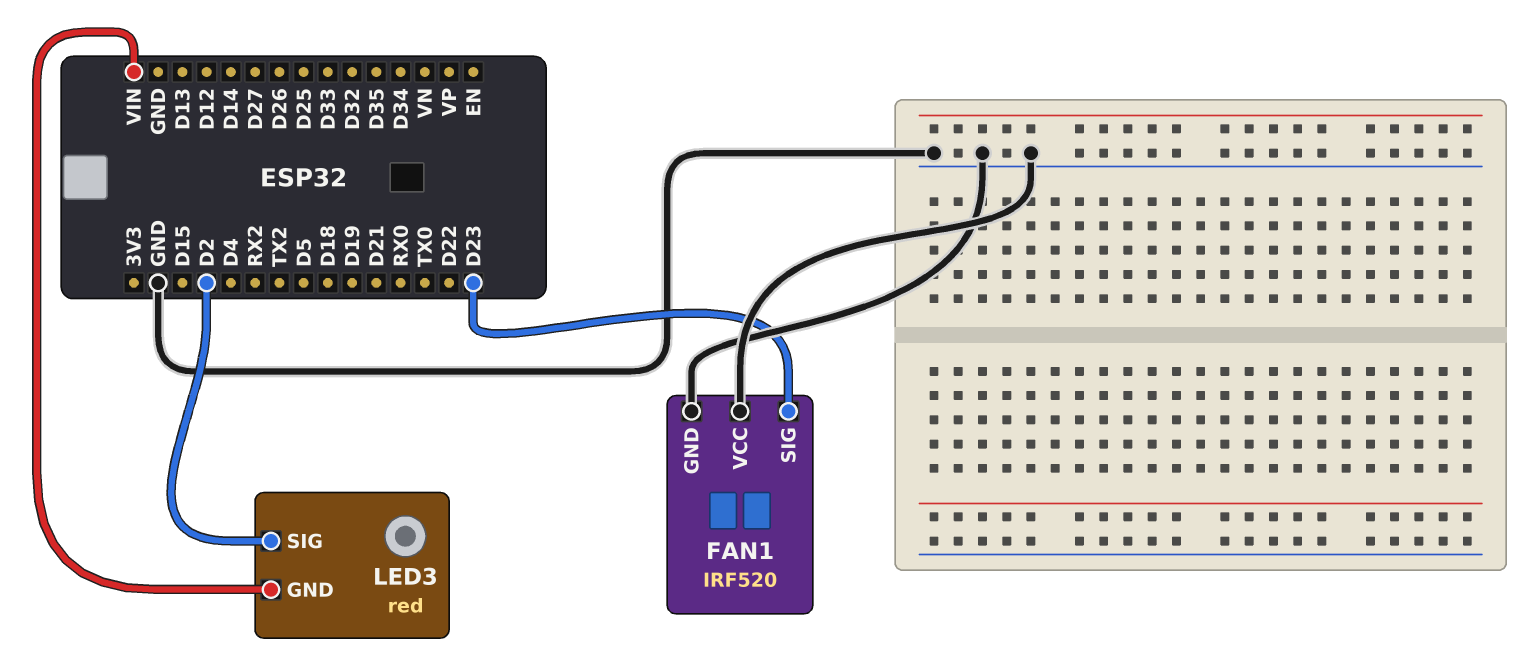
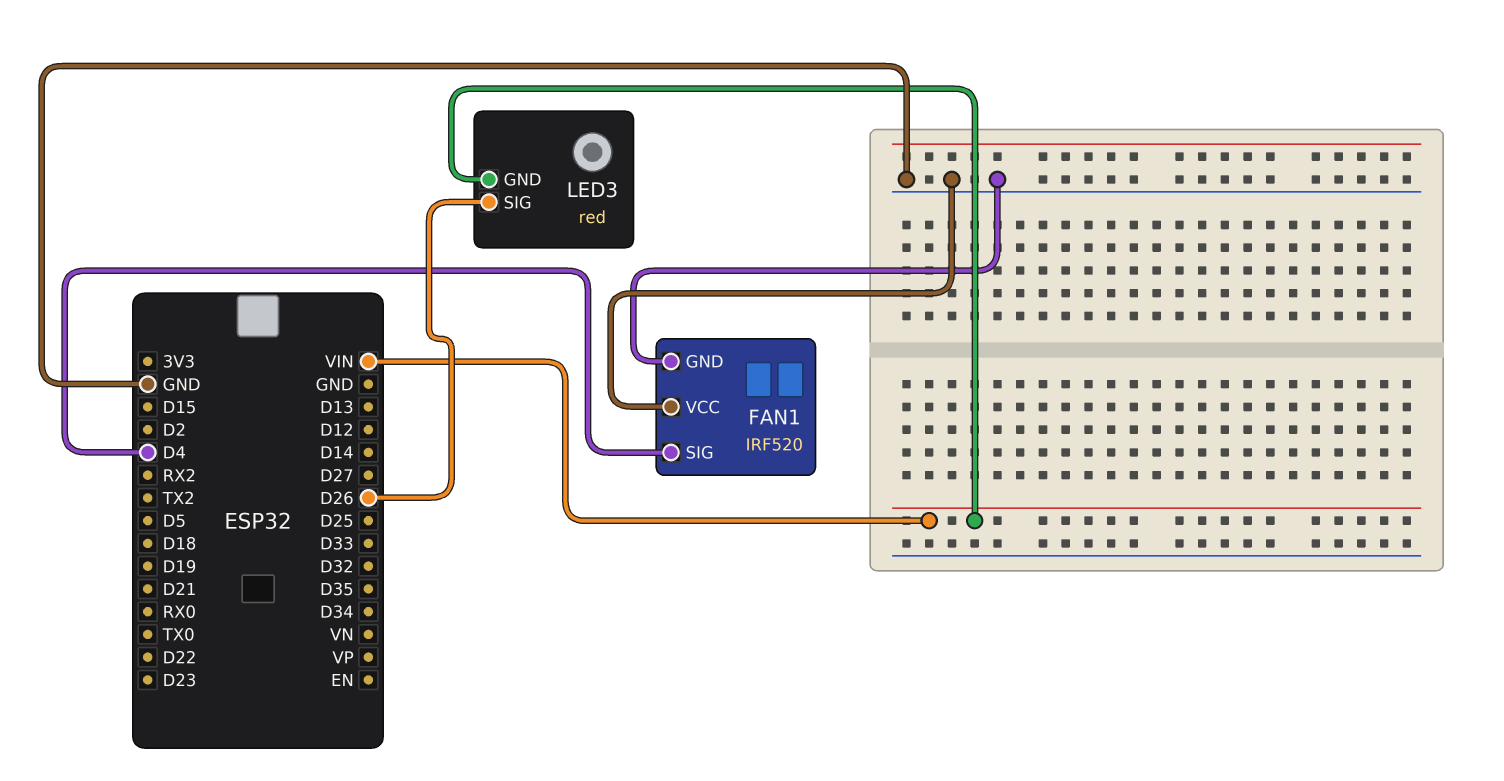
FAN1 pin SIG: D23 -> D4
LED3 pin SIG: D2 -> D26

